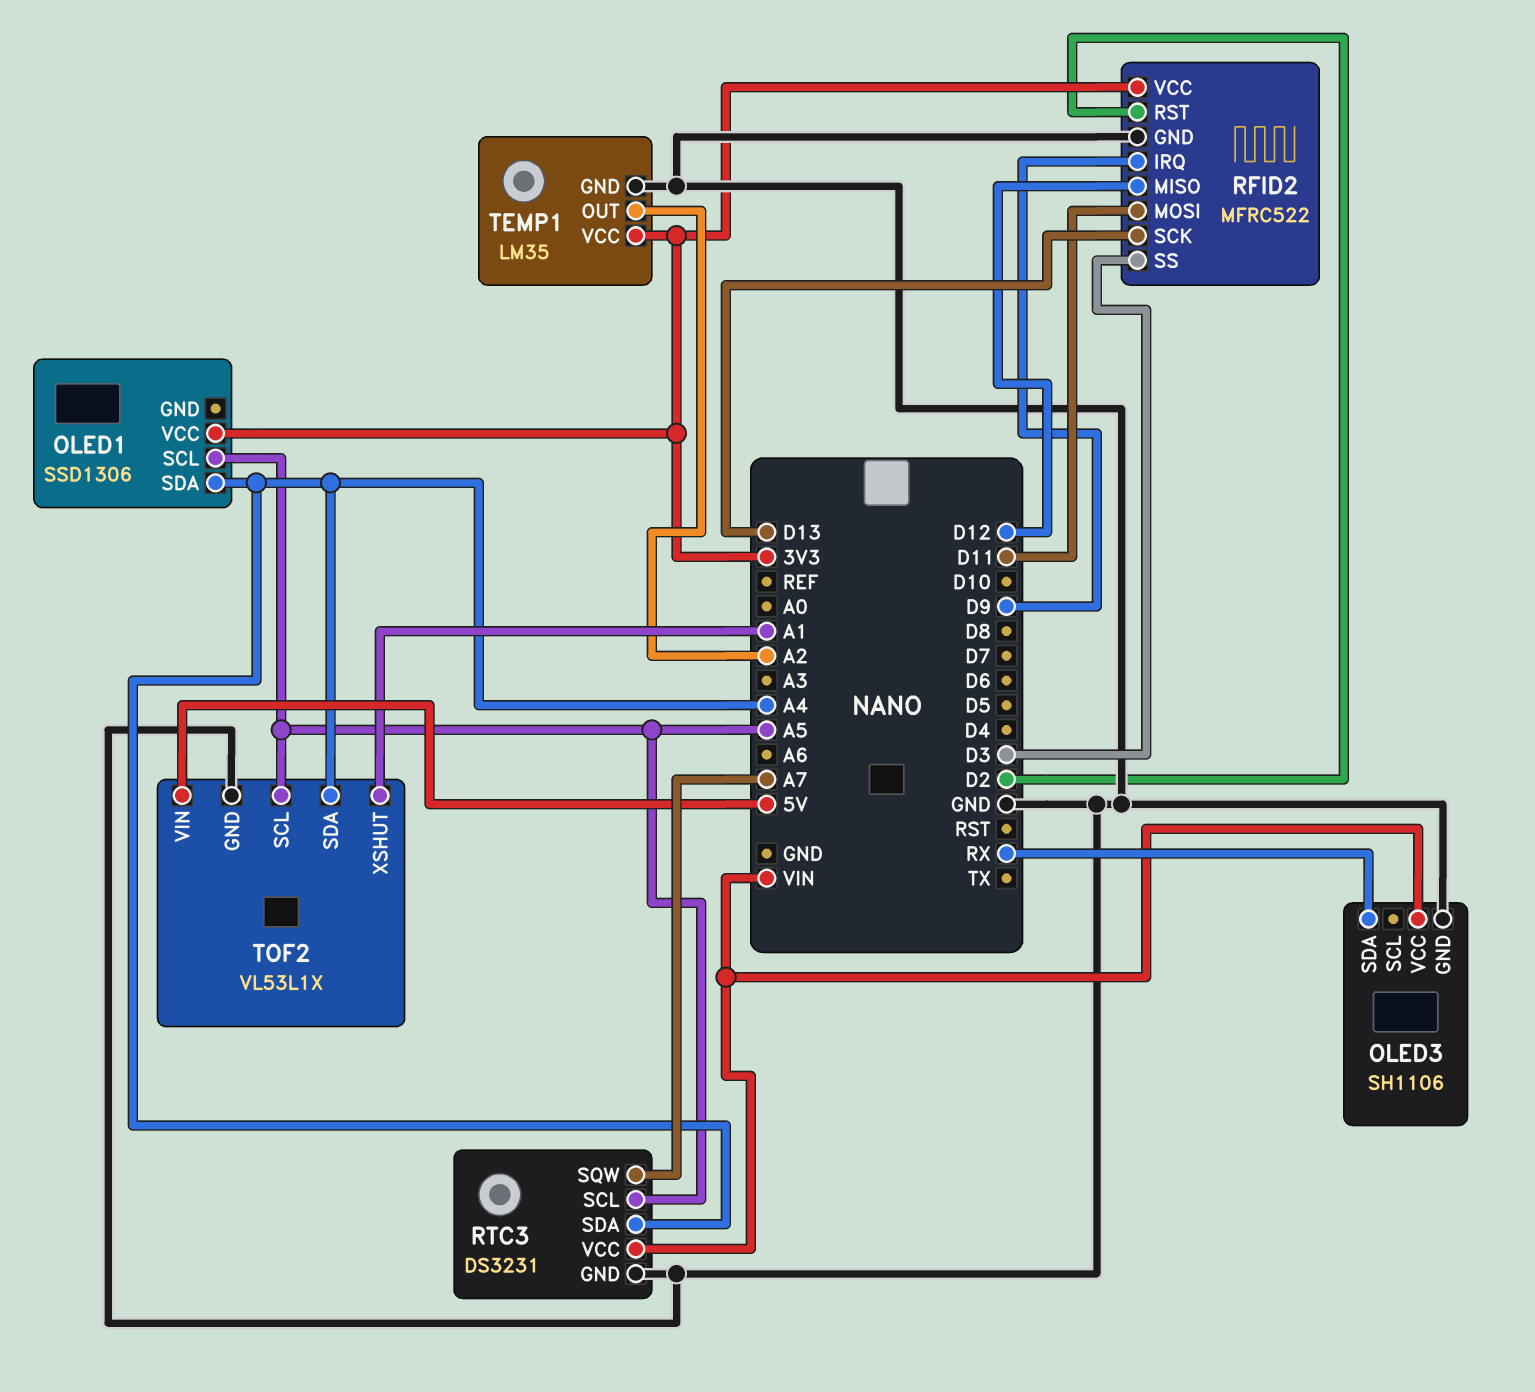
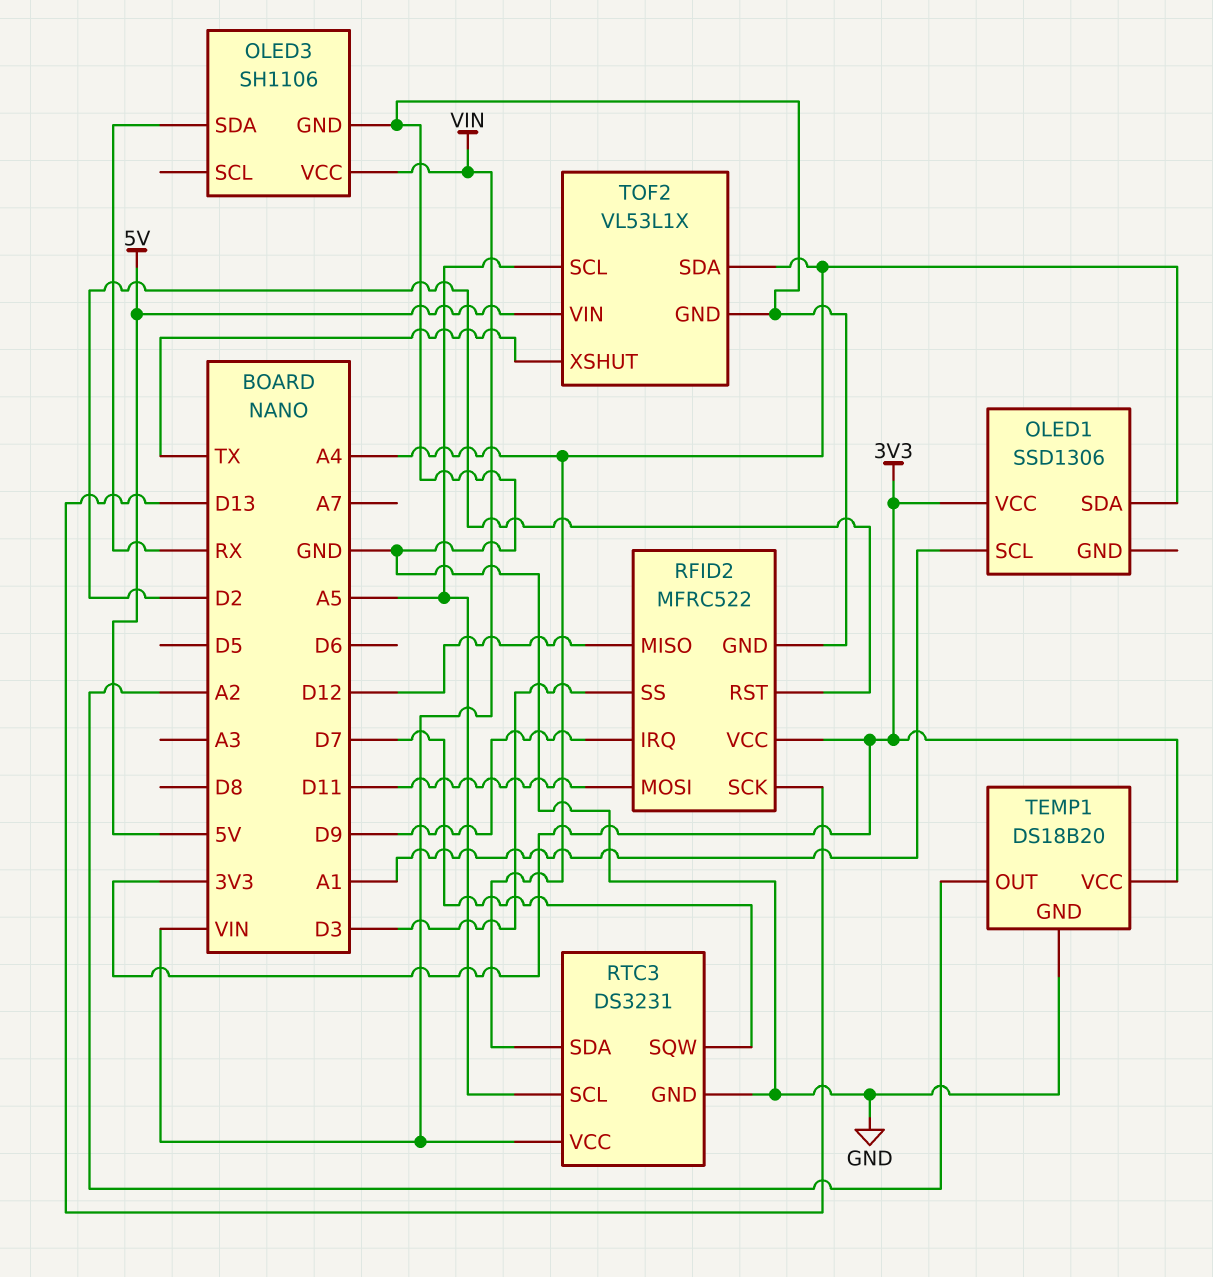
OLED1 pin SCL: A5 -> A1
RTC3 pin SQW: A7 -> D7
TEMP1: LM35 -> DS18B20
TOF2 pin XSHUT: A1 -> TX

